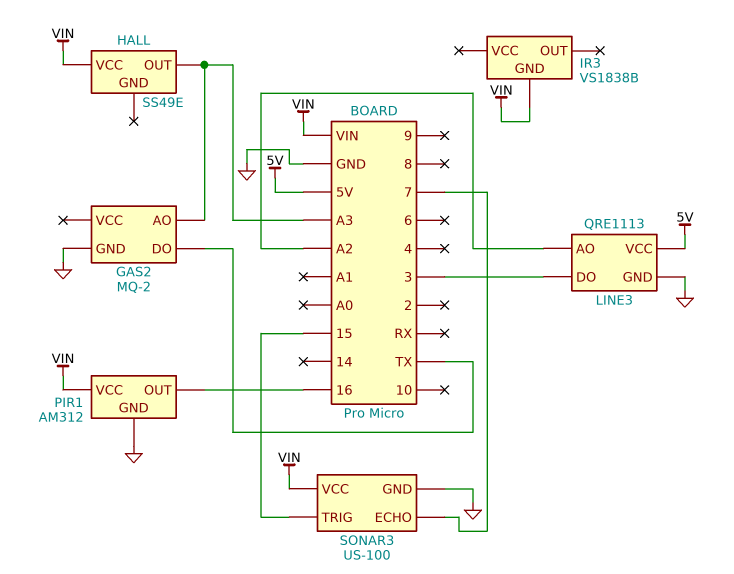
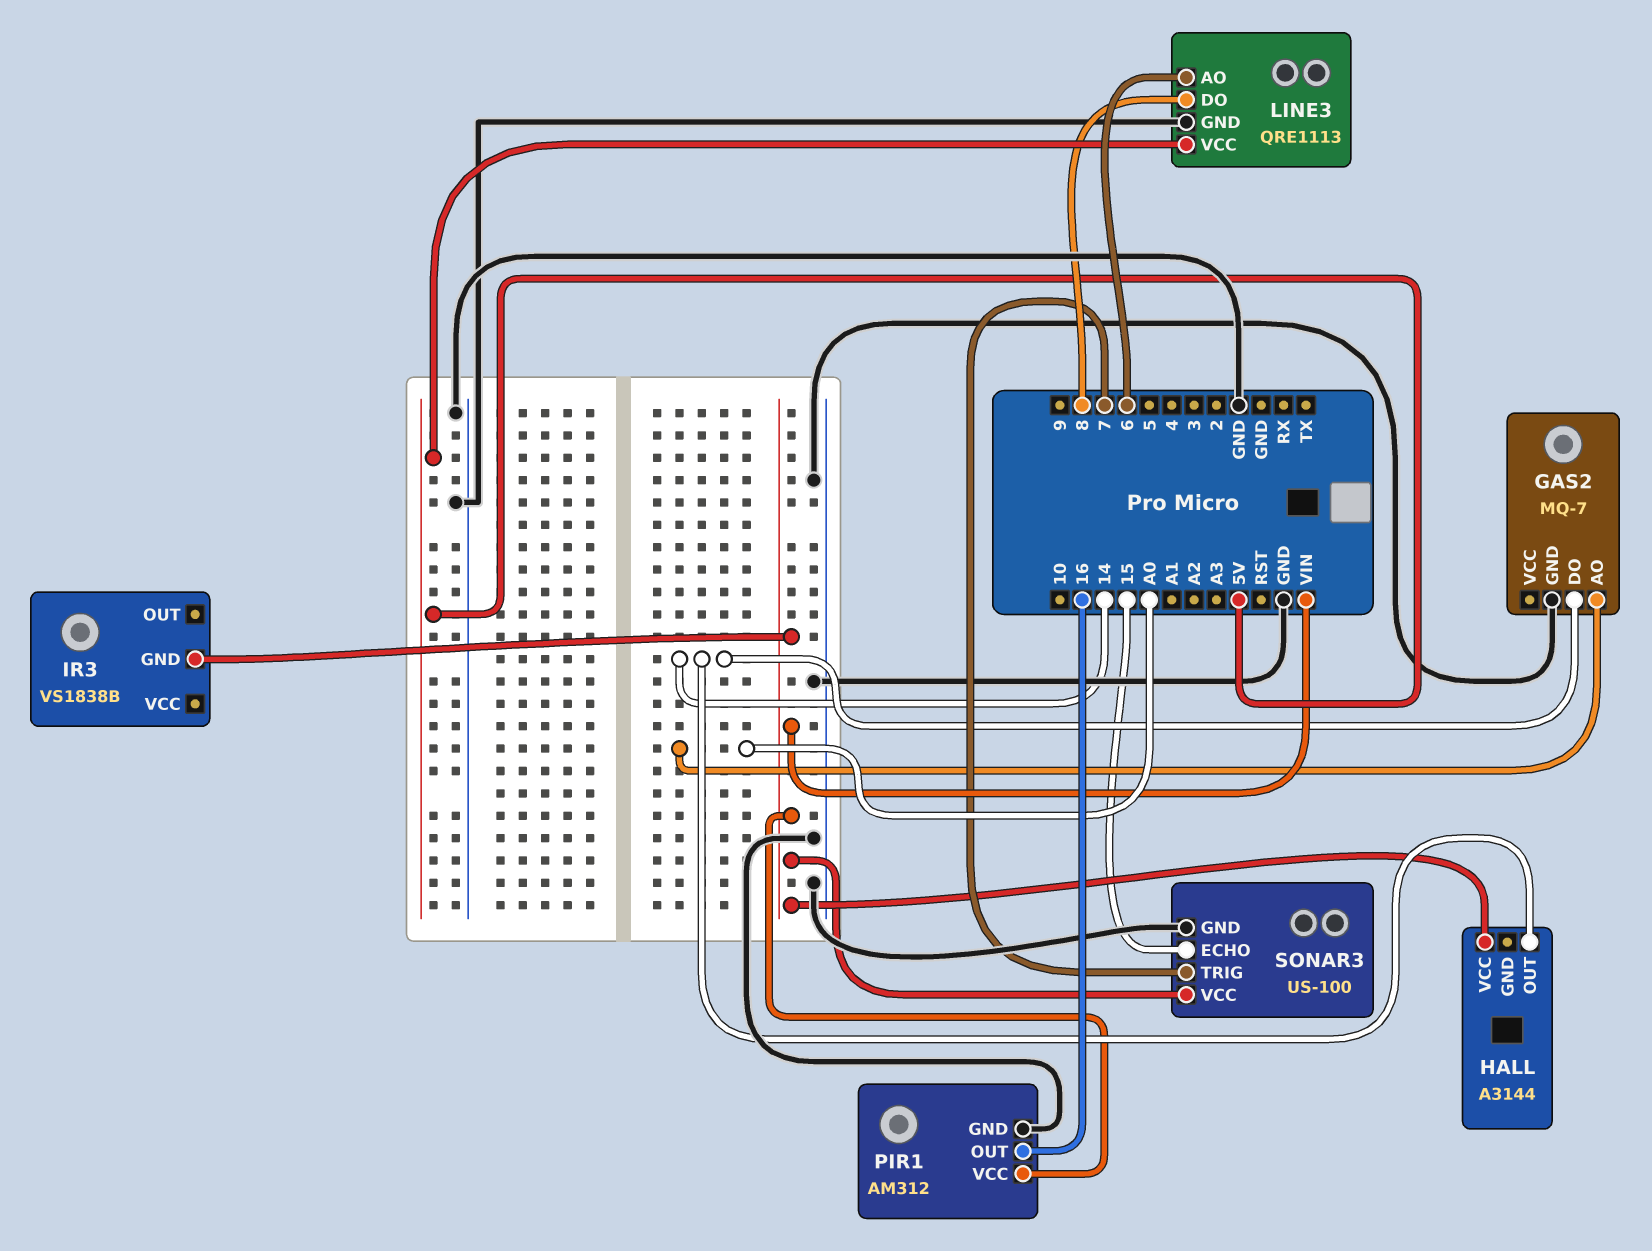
GAS2: MQ-2 -> MQ-7
GAS2 pin AO: A3 -> A0
GAS2 pin DO: TX -> 14
HALL: SS49E -> A3144
HALL pin OUT: A3 -> 14
LINE3 pin AO: A2 -> 6
LINE3 pin DO: 3 -> 8
SONAR3 pin ECHO: 7 -> 15
SONAR3 pin TRIG: 15 -> 7

